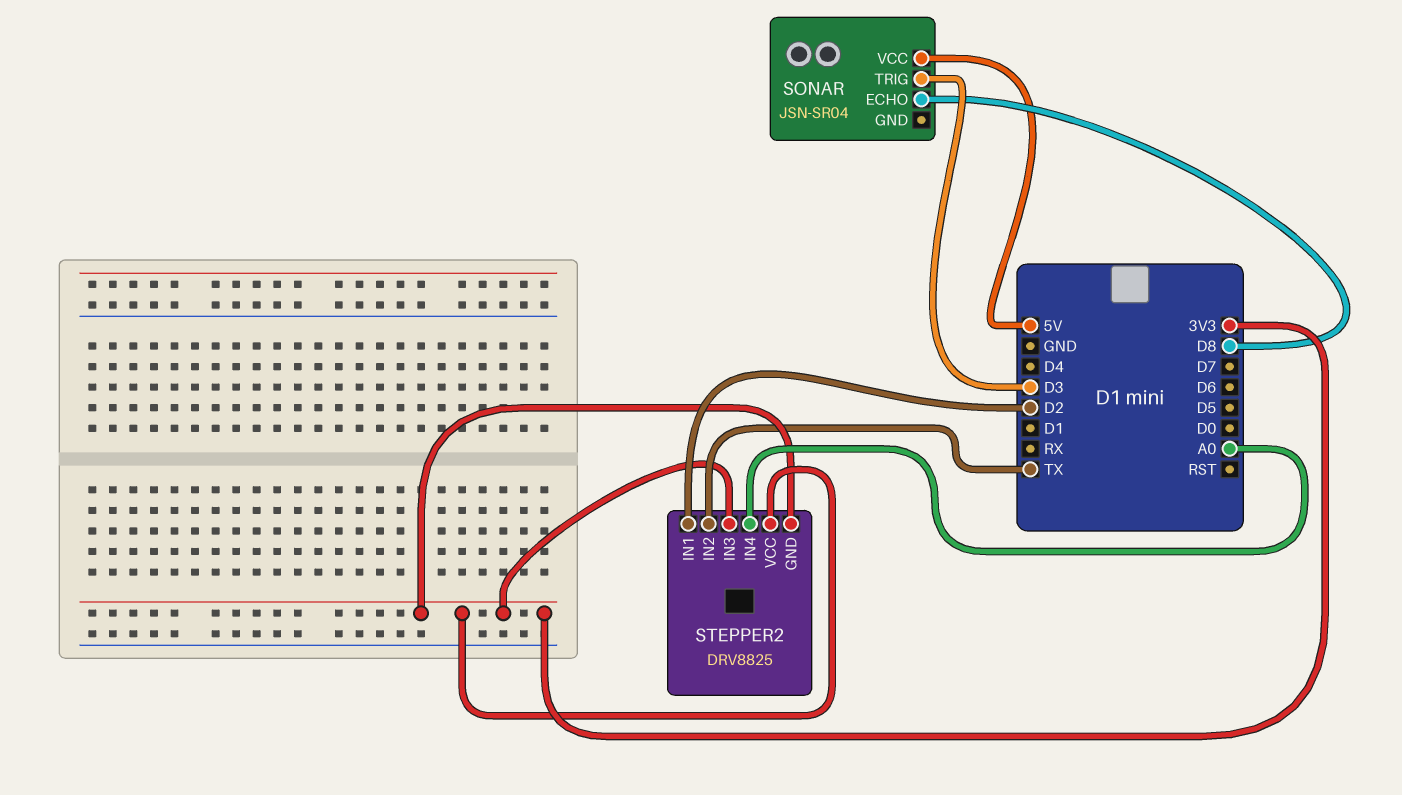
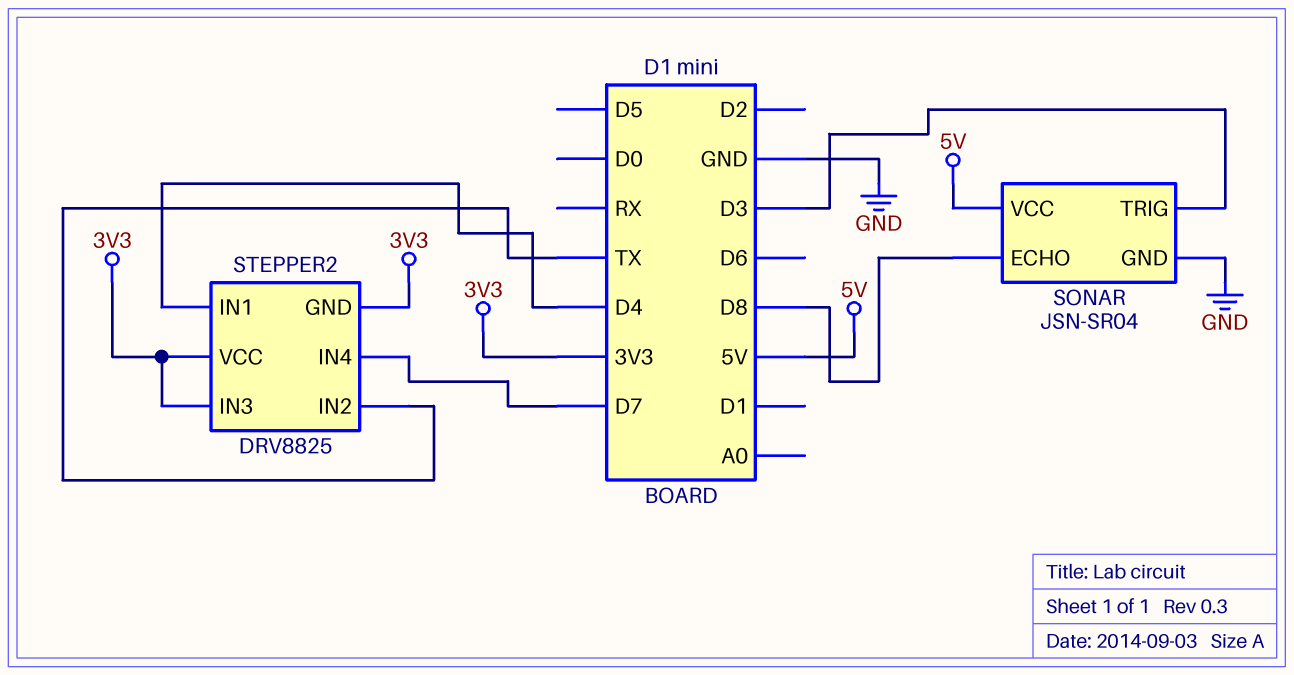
SONAR pin GND: none -> GND
STEPPER2 pin IN1: D2 -> D4
STEPPER2 pin IN4: A0 -> D7

